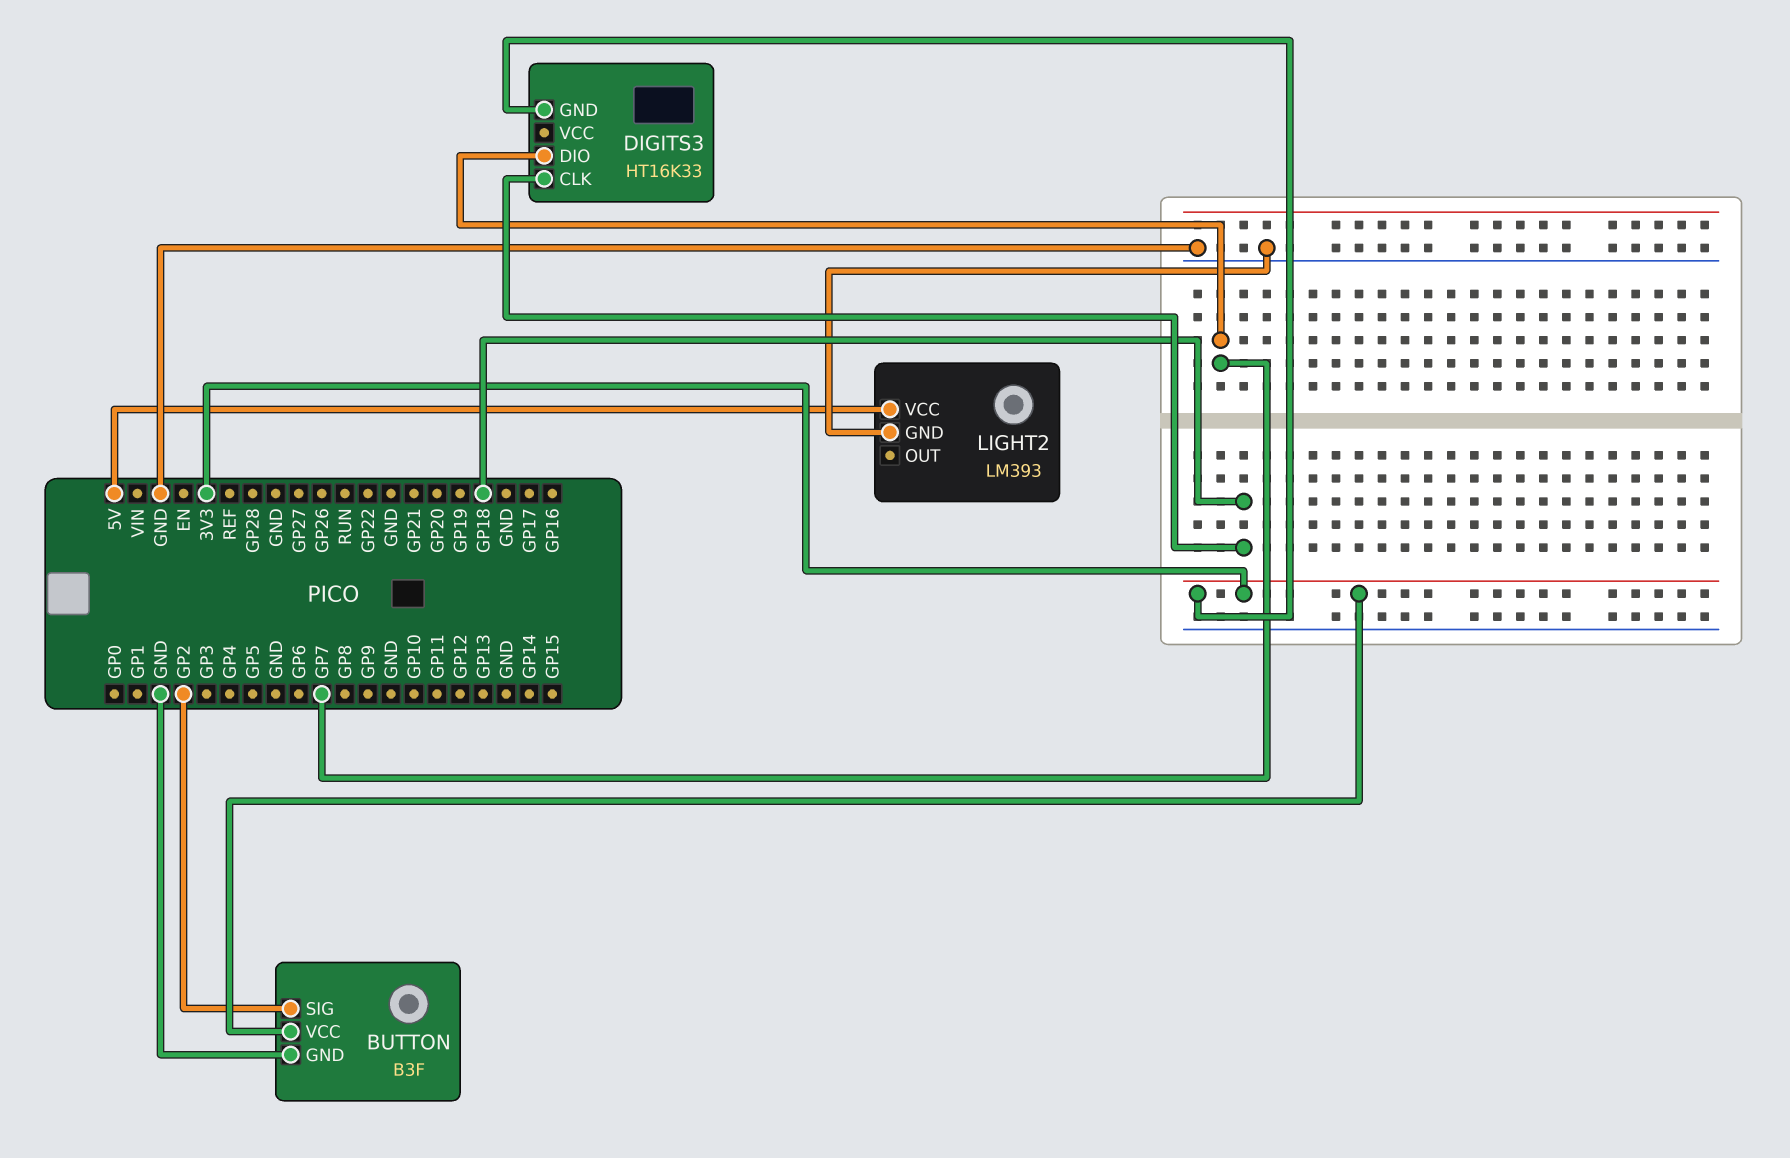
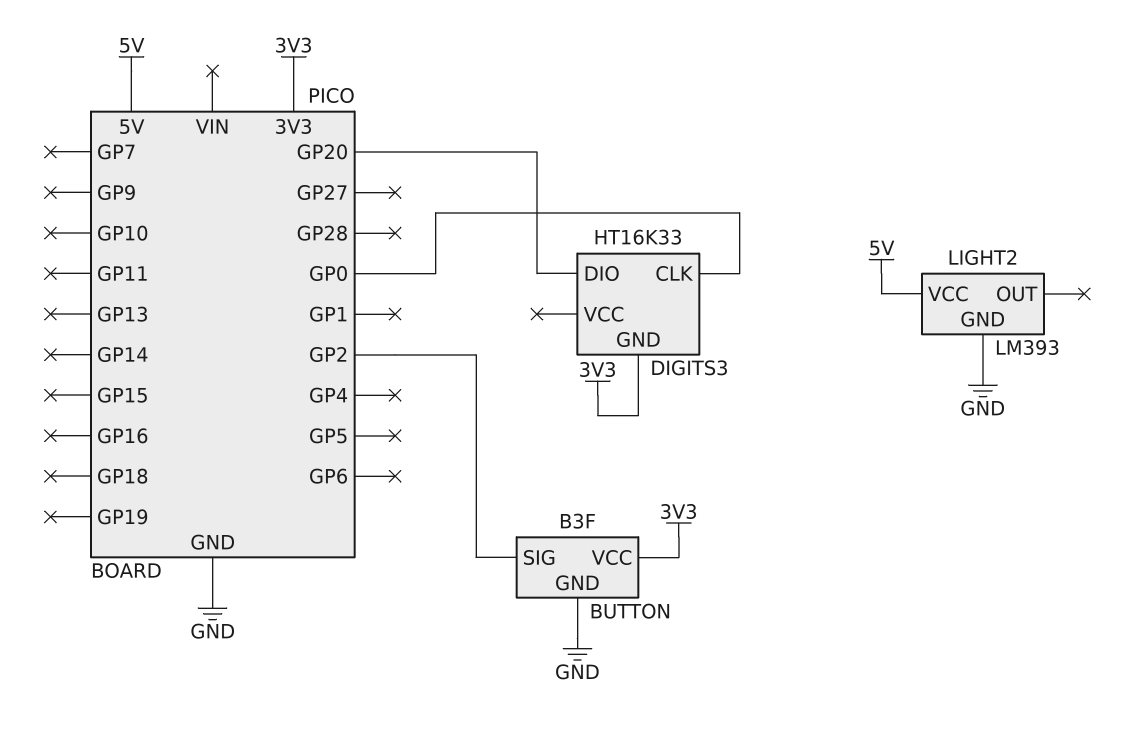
DIGITS3 pin CLK: GP18 -> GP0
DIGITS3 pin DIO: GP7 -> GP20

